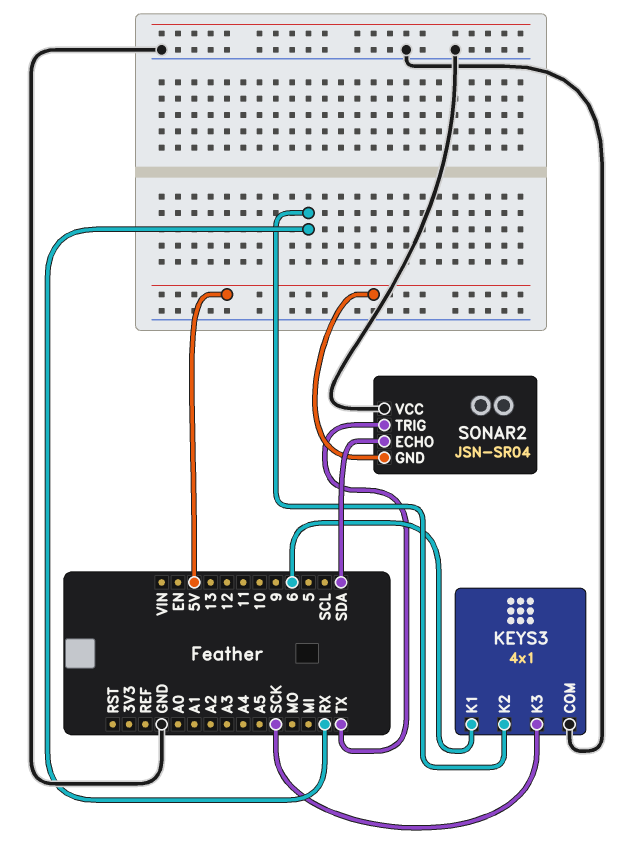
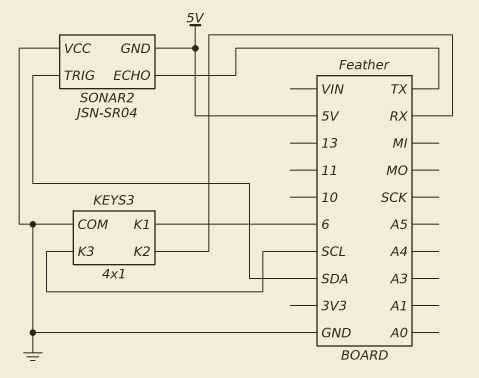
KEYS3 pin K3: SCK -> SCL
SONAR2 pin ECHO: SDA -> TX
SONAR2 pin TRIG: TX -> SDA

